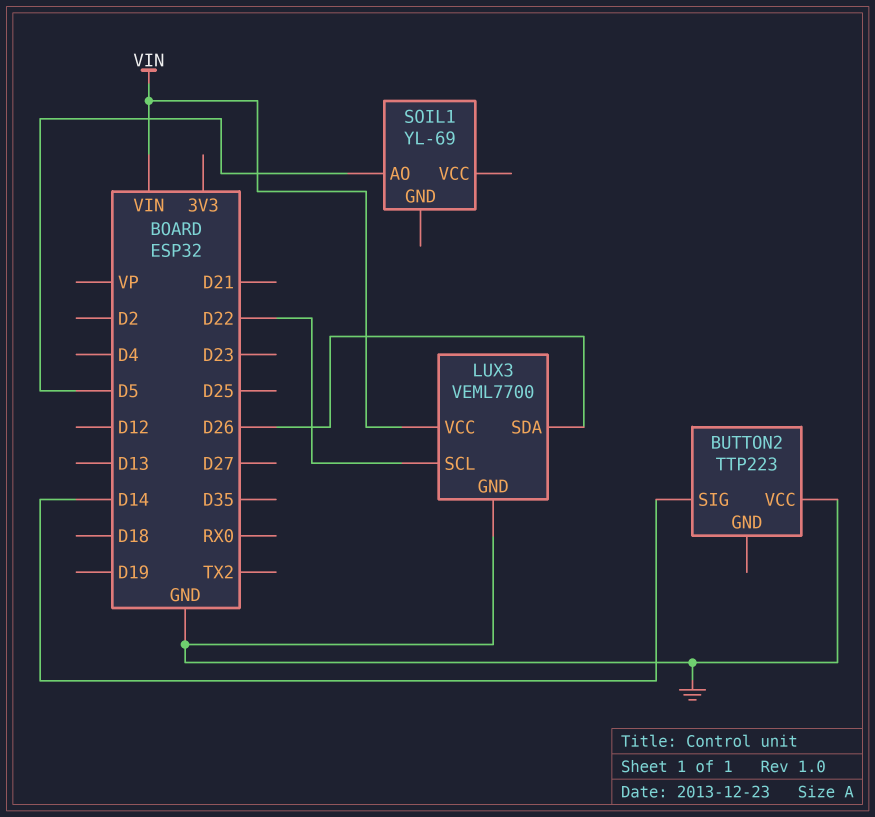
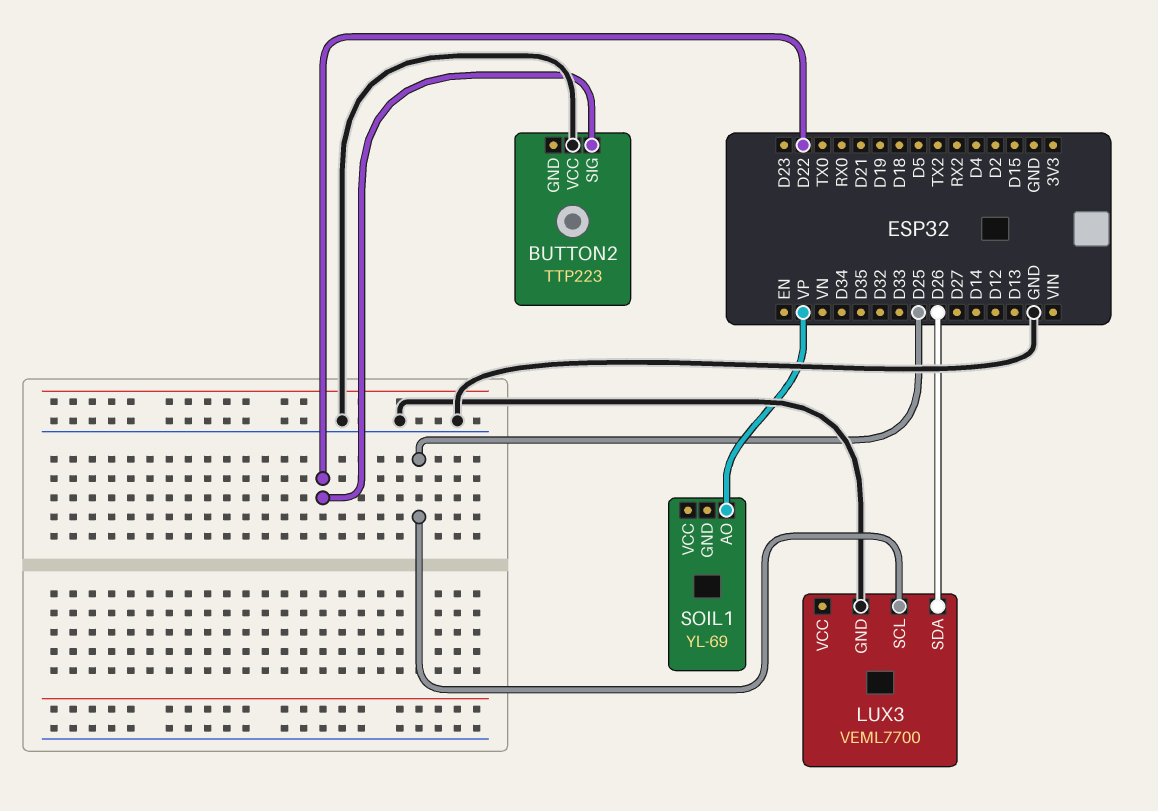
BUTTON2 pin SIG: D14 -> D22
LUX3 pin SCL: D22 -> D25
LUX3 pin VCC: VIN -> none
SOIL1 pin AO: D5 -> VP

